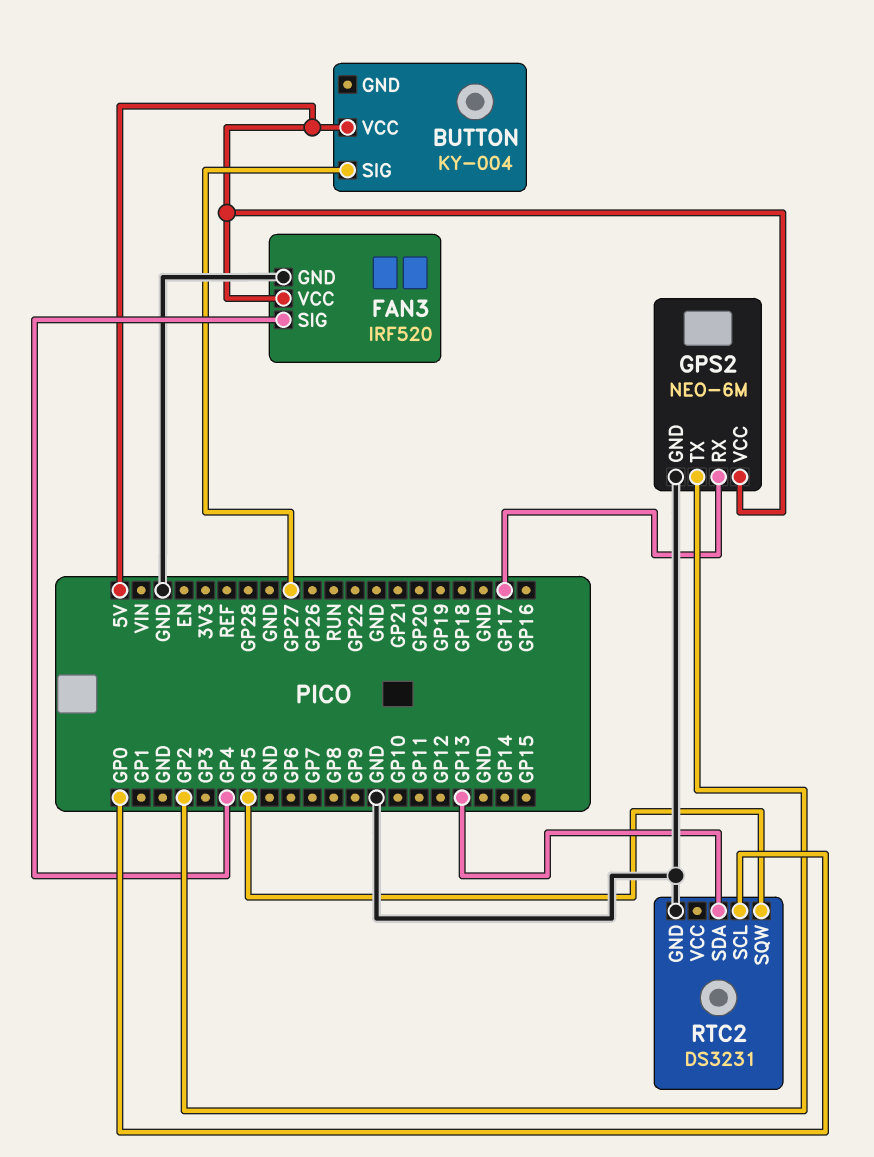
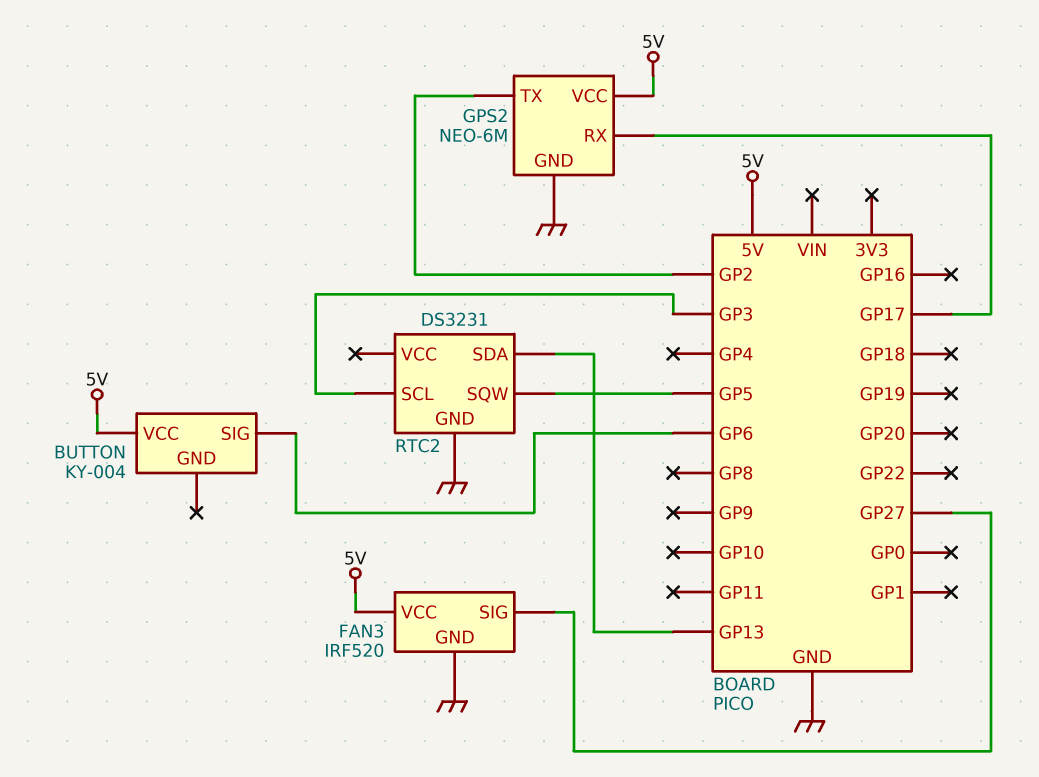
BUTTON pin SIG: GP27 -> GP6
FAN3 pin SIG: GP4 -> GP27
RTC2 pin SCL: GP0 -> GP3

